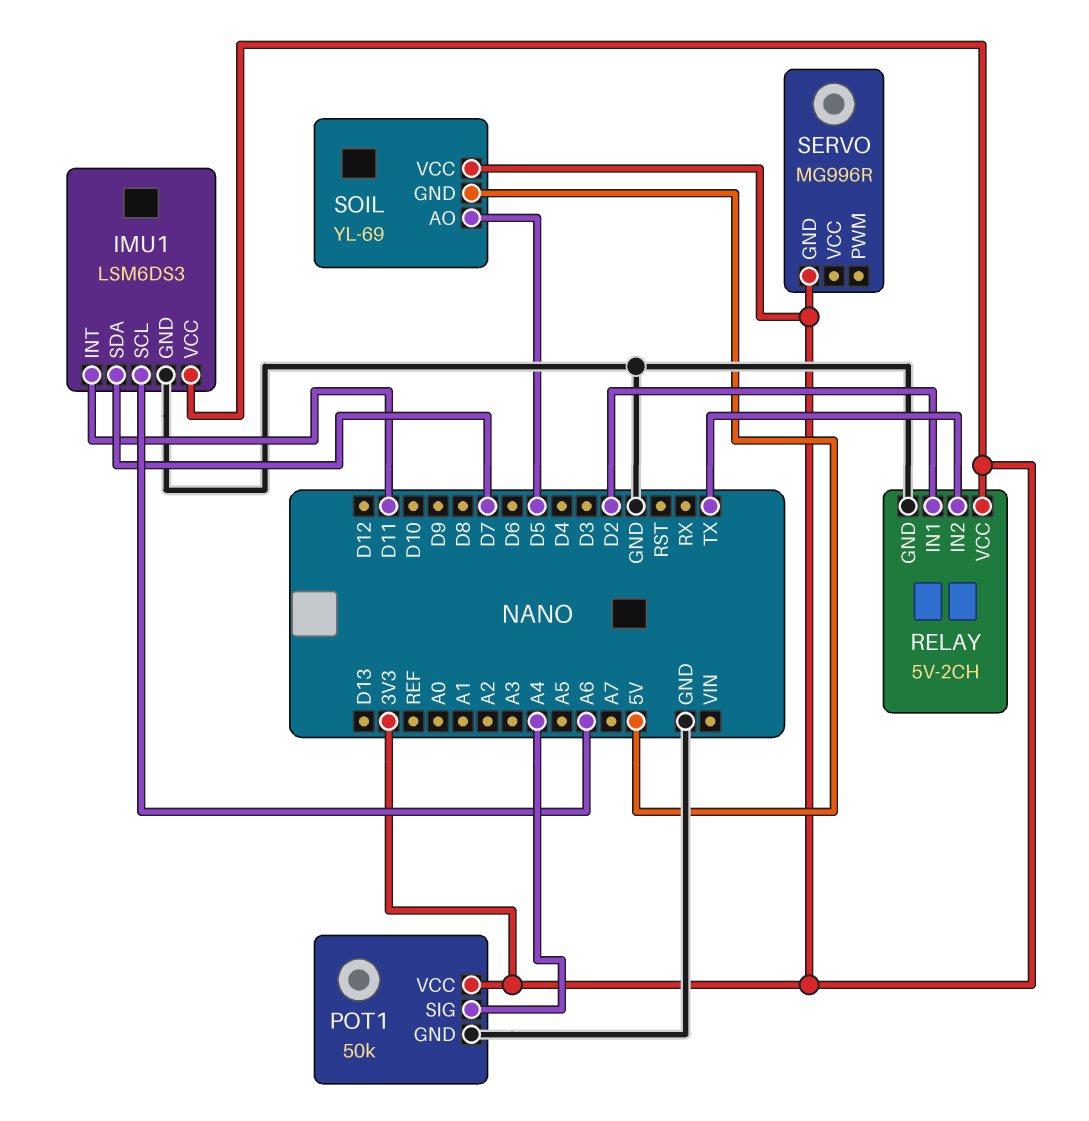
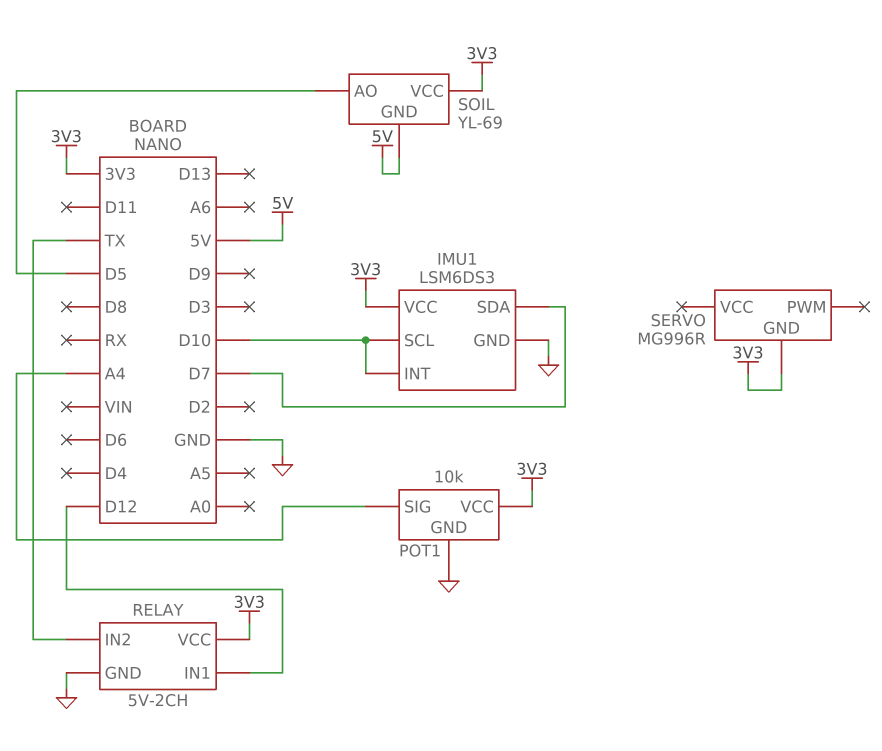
IMU1 pin INT: D11 -> D10
IMU1 pin SCL: A6 -> D10
POT1: 50k -> 10k
RELAY pin IN1: D2 -> D12

